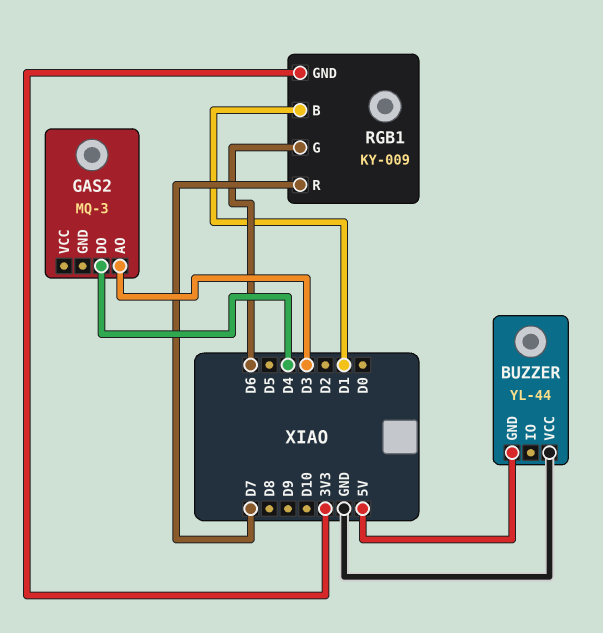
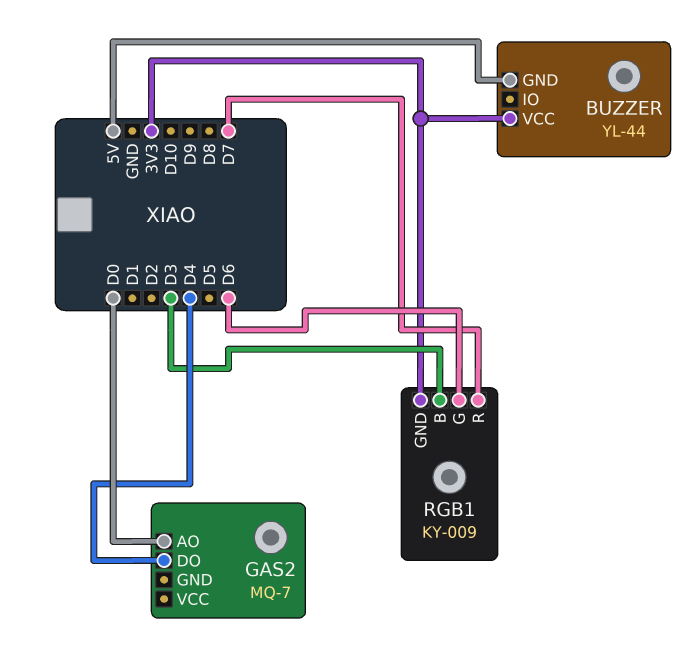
BUZZER pin VCC: GND -> 3V3
GAS2: MQ-3 -> MQ-7
GAS2 pin AO: D3 -> D0
RGB1 pin B: D1 -> D3

